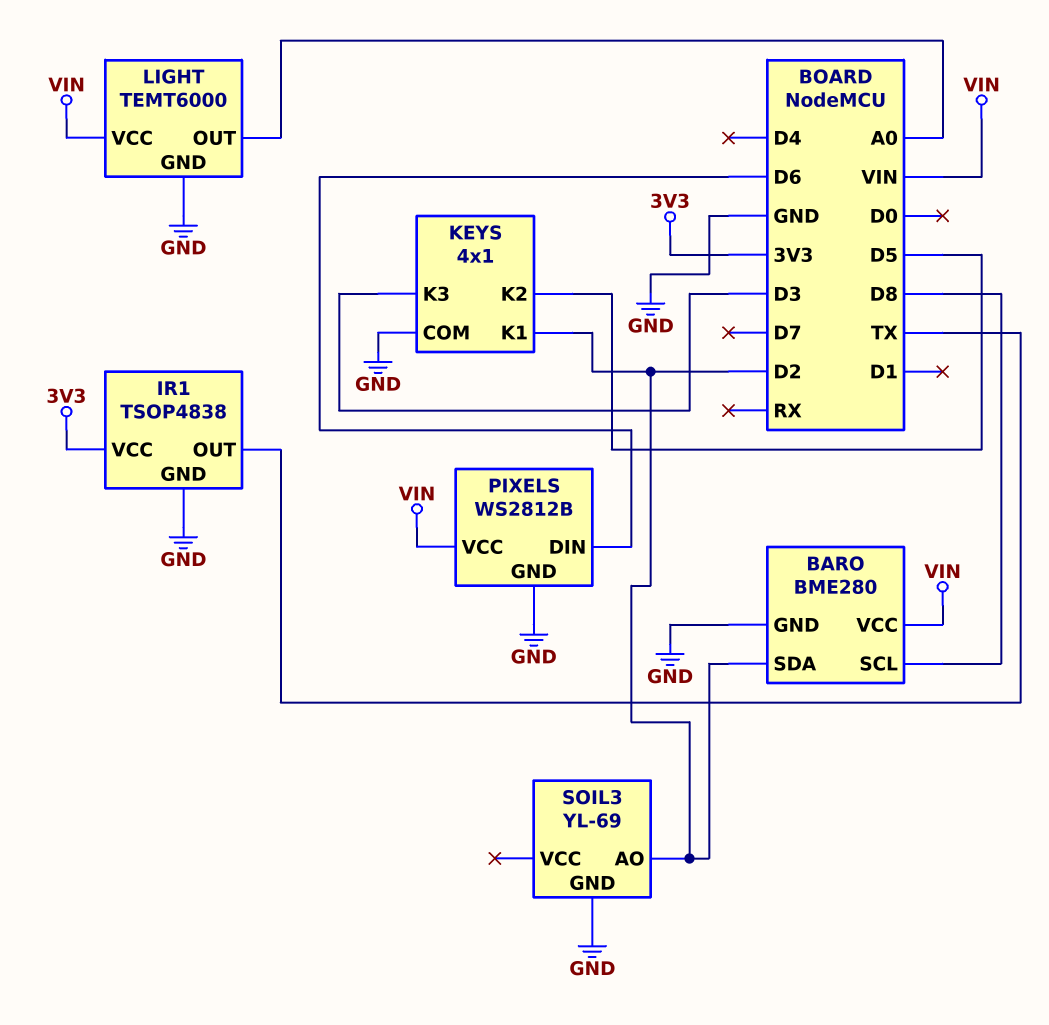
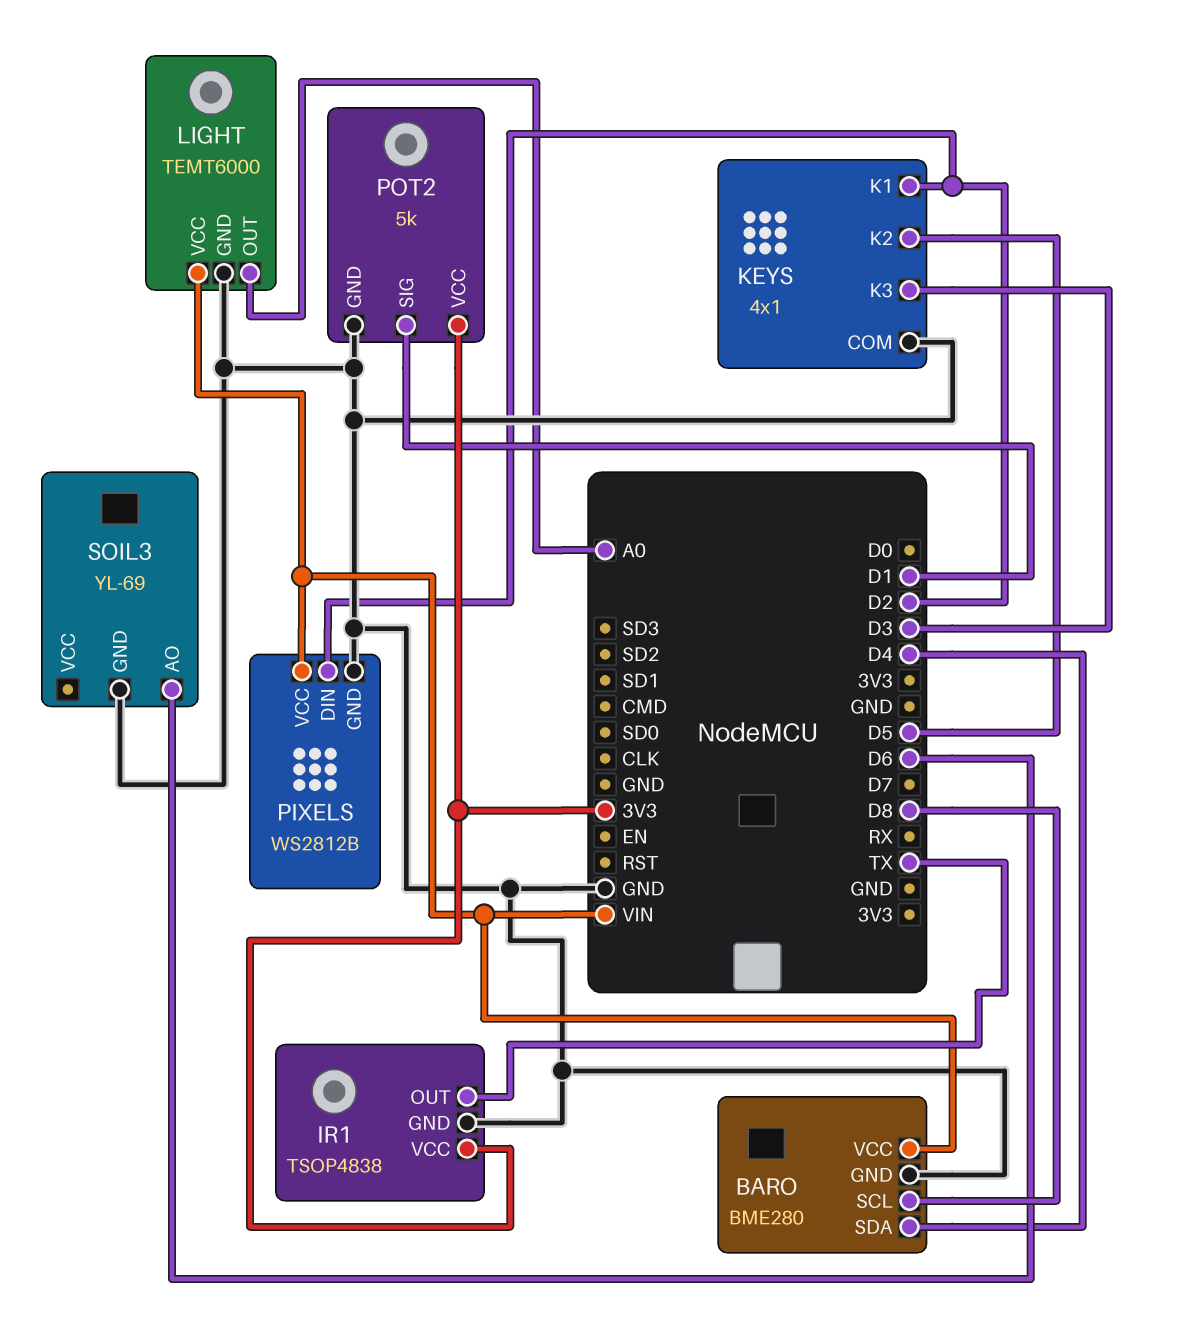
BARO pin SDA: D2 -> D4
PIXELS pin DIN: D6 -> D2
POT2: none -> 5k
POT2 pin GND: none -> GND
POT2 pin SIG: none -> D1
POT2 pin VCC: none -> 3V3
SOIL3 pin AO: D2 -> D6

